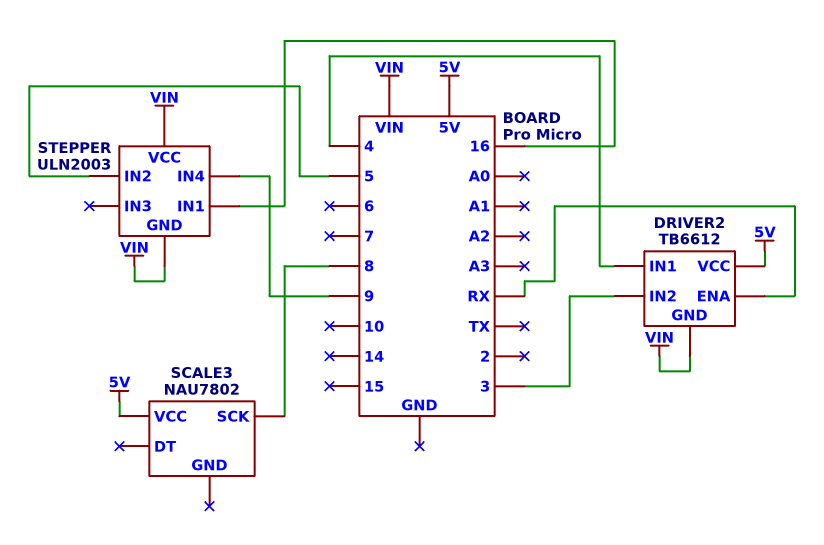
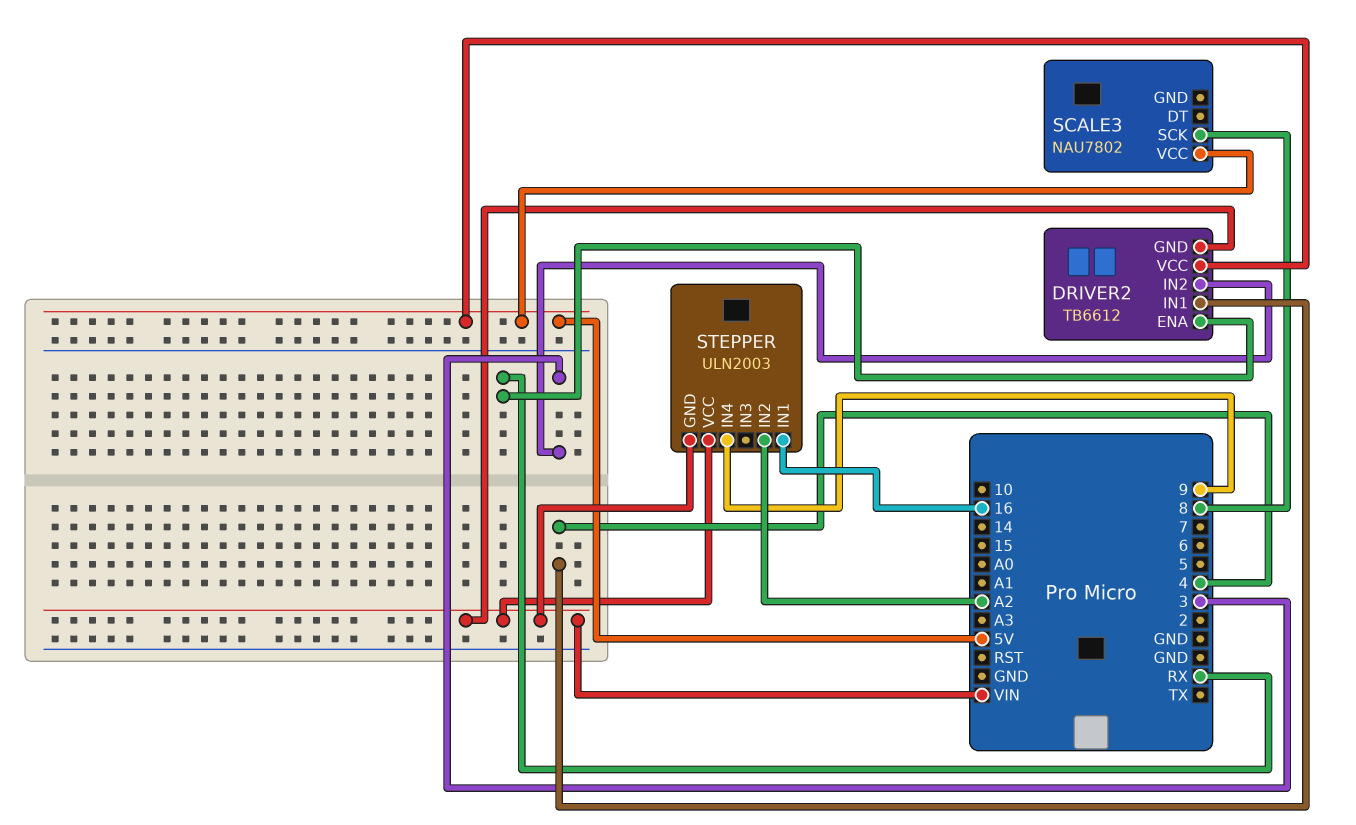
STEPPER pin IN2: 5 -> A2

